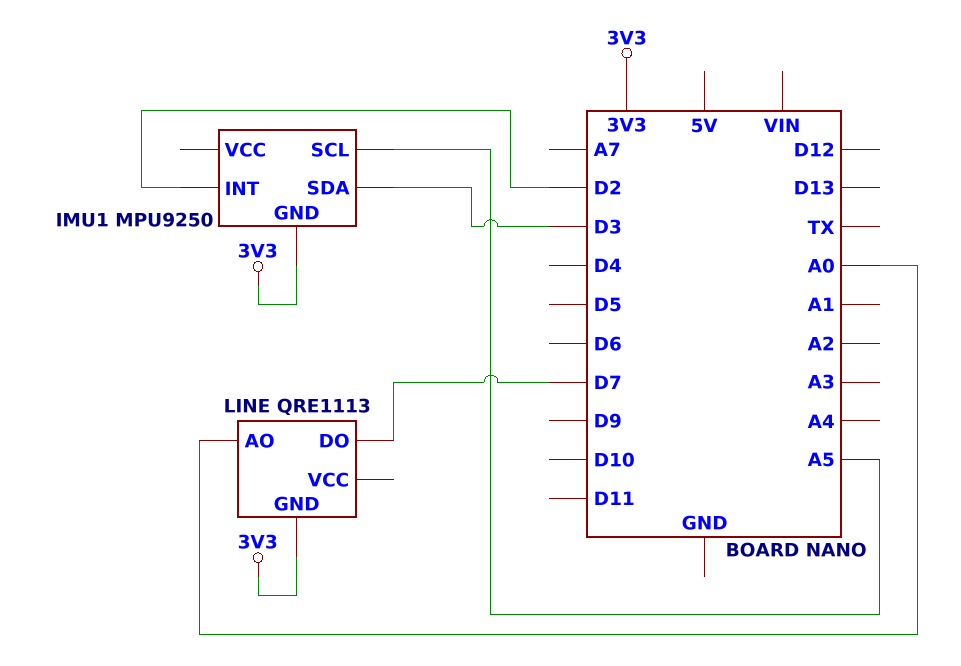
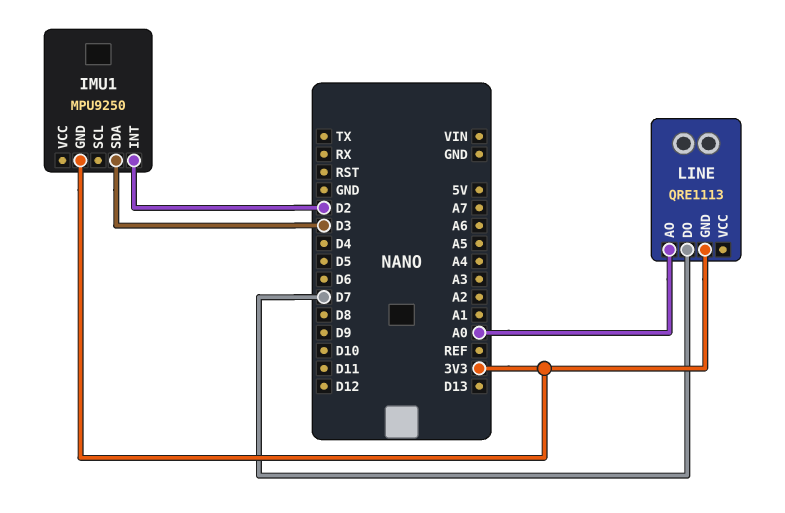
IMU1 pin SCL: A5 -> none

